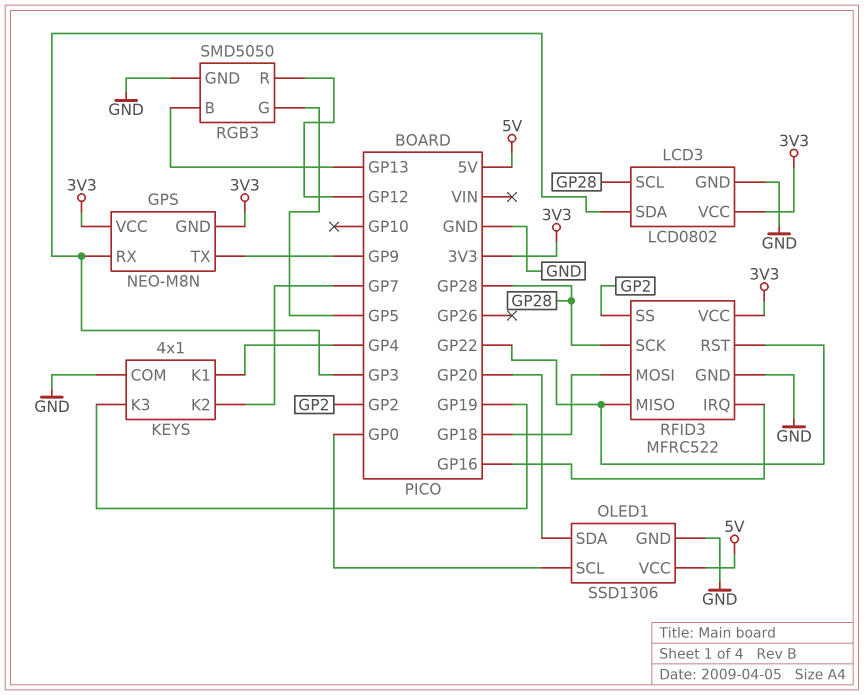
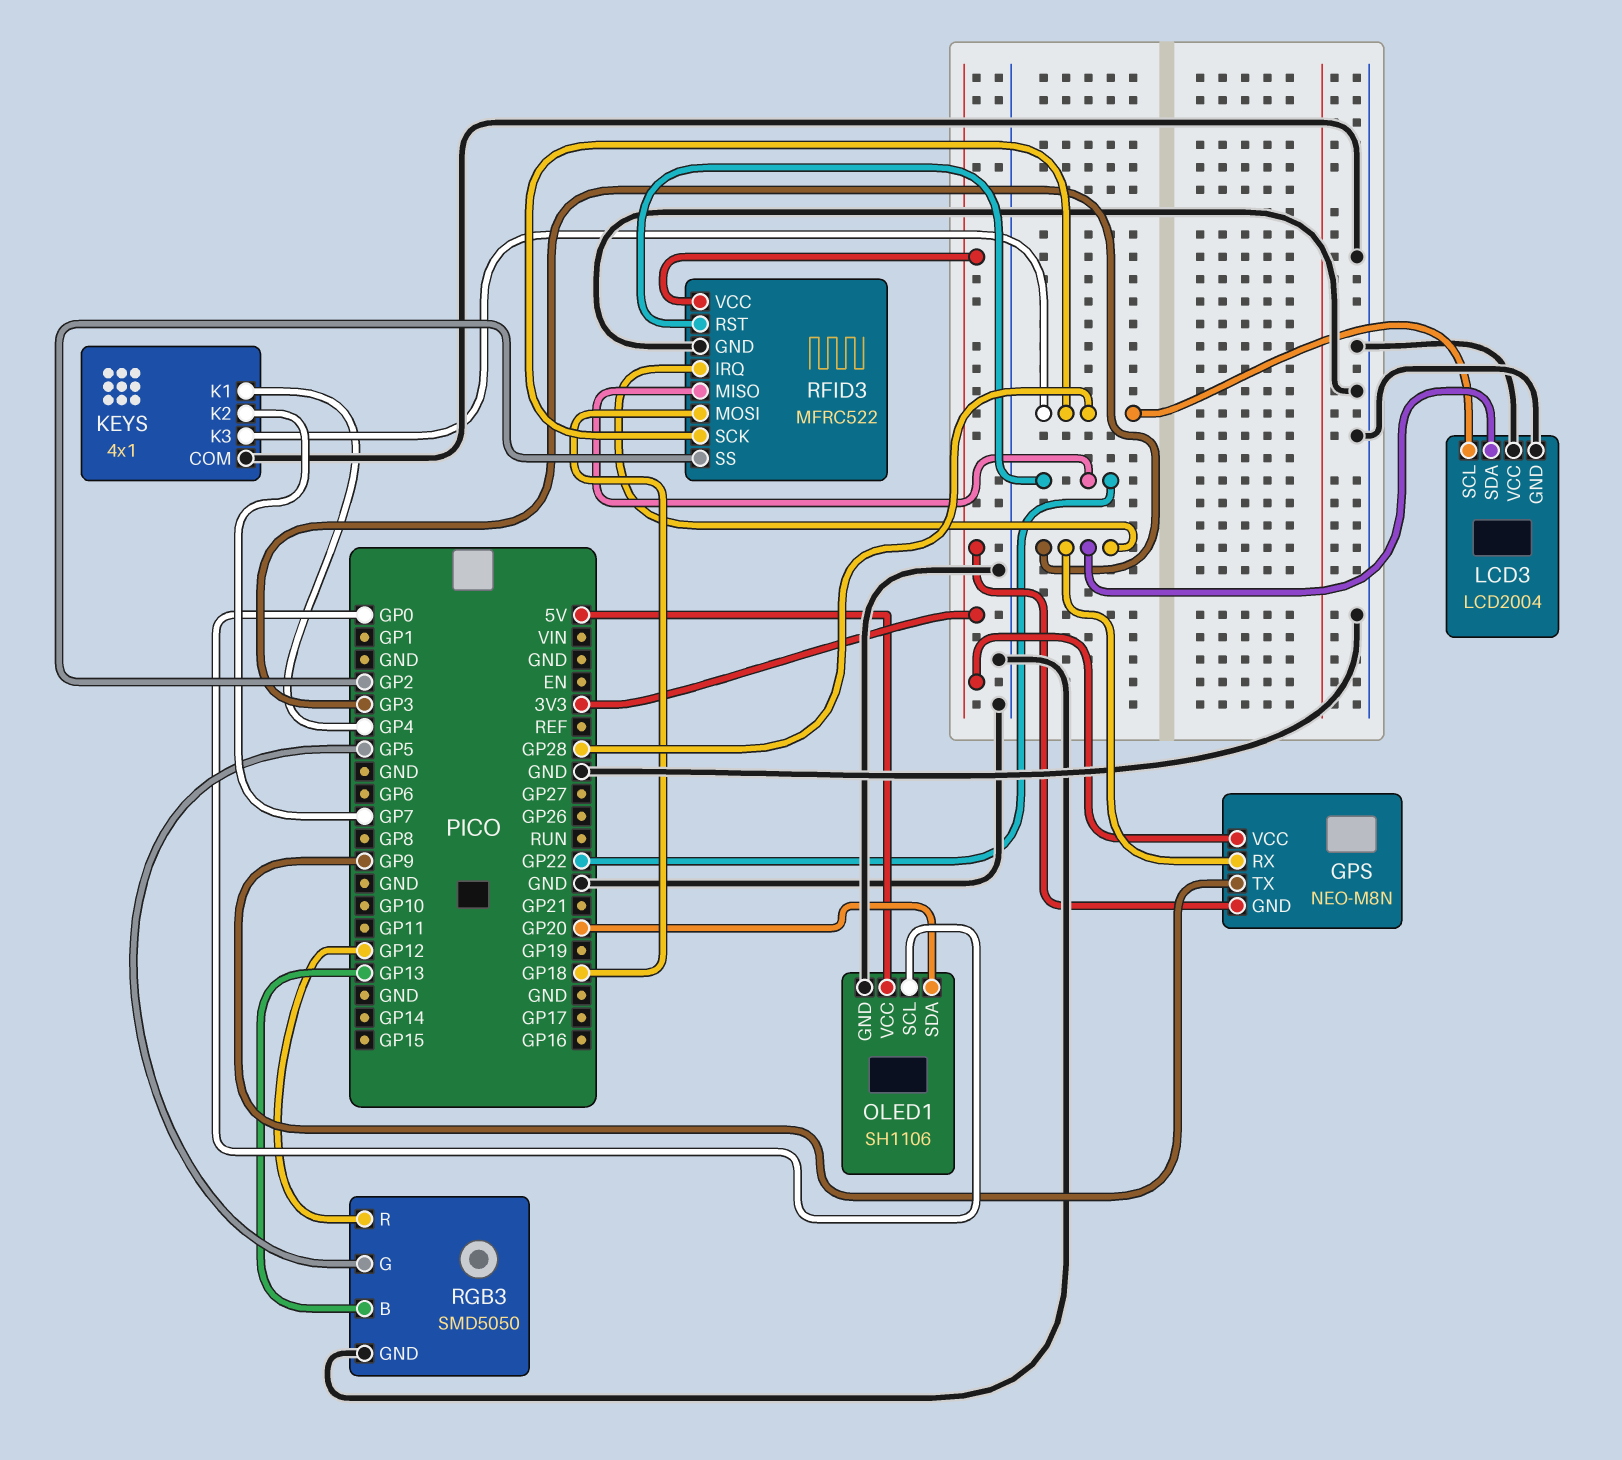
KEYS pin K3: GP19 -> GP28
LCD3: LCD0802 -> LCD2004
LCD3 pin VCC: 3V3 -> GND
OLED1: SSD1306 -> SH1106
RFID3 pin IRQ: GP16 -> GP3

